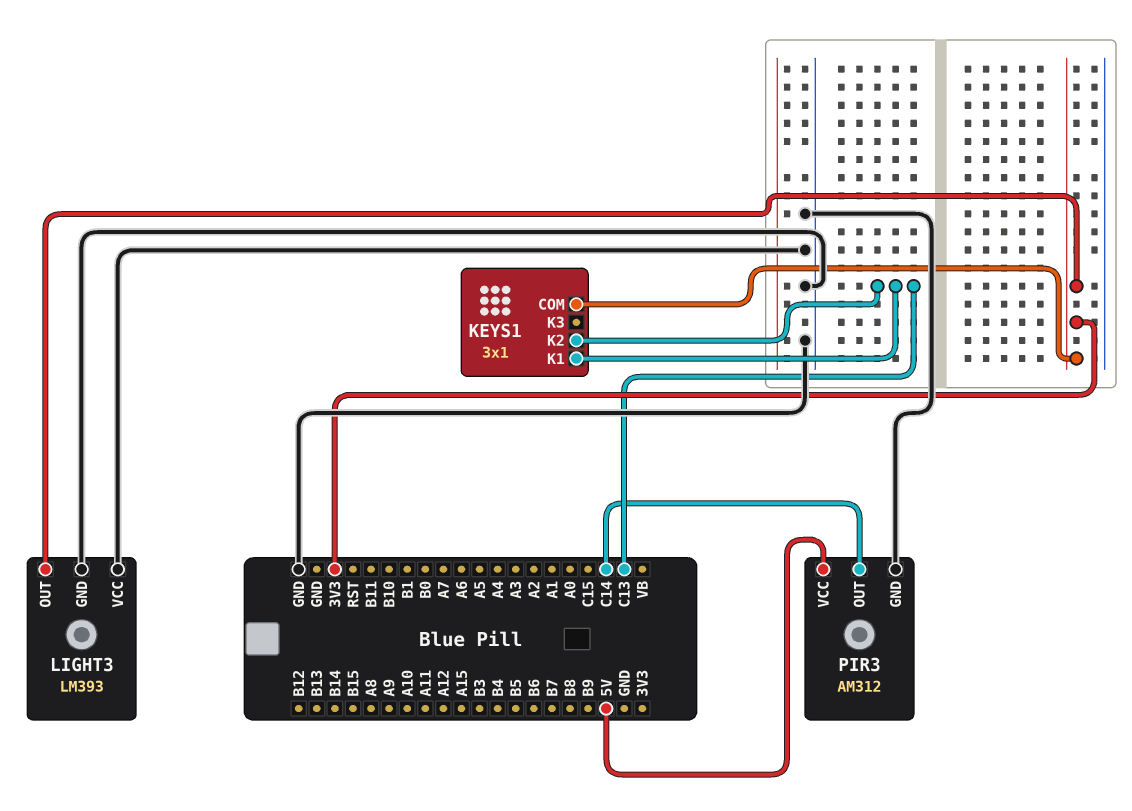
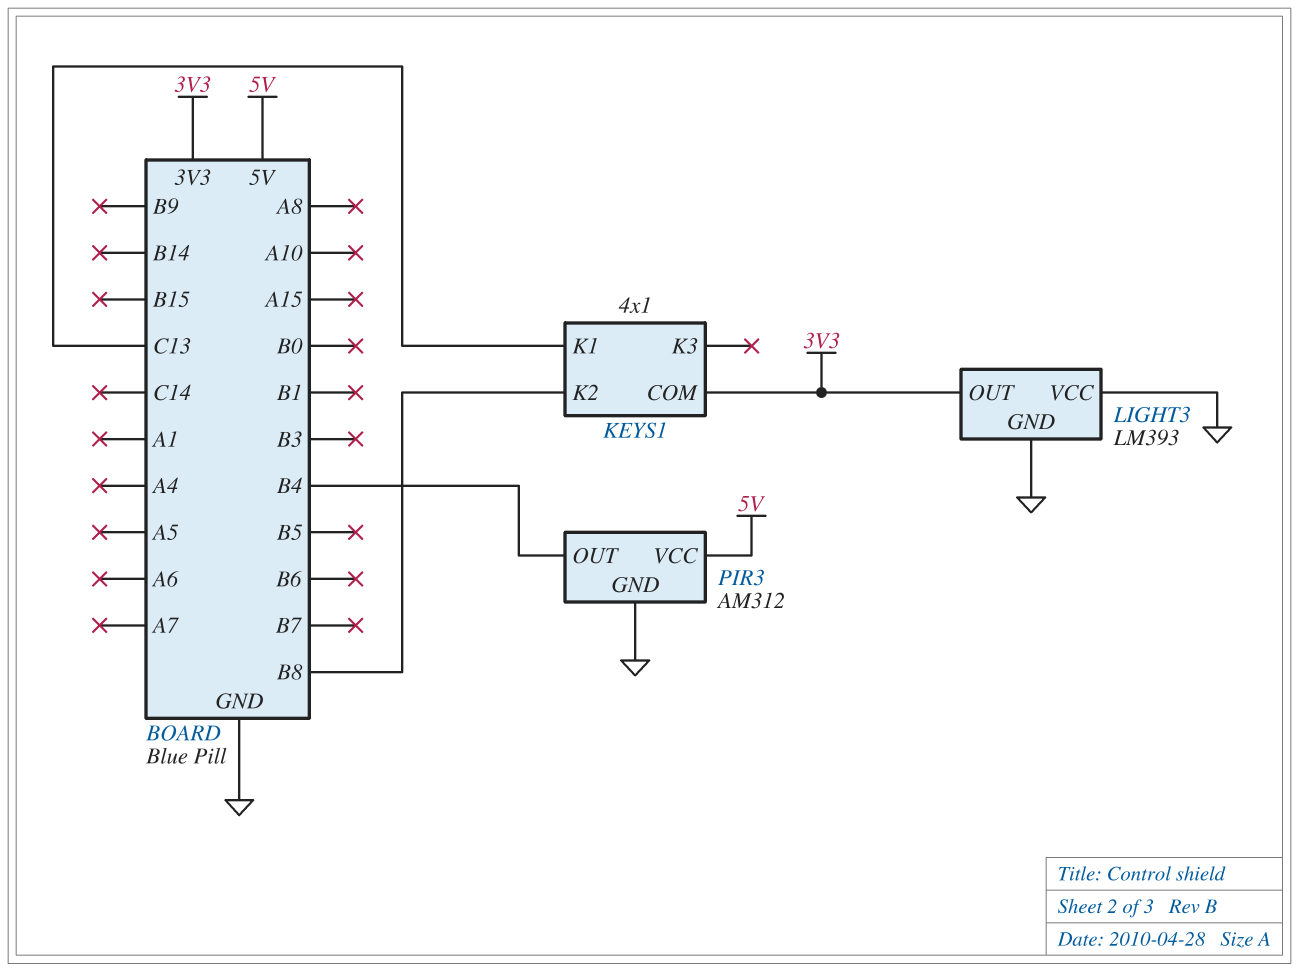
KEYS1: 3x1 -> 4x1
KEYS1 pin K2: C13 -> B8
PIR3 pin OUT: C14 -> B4

